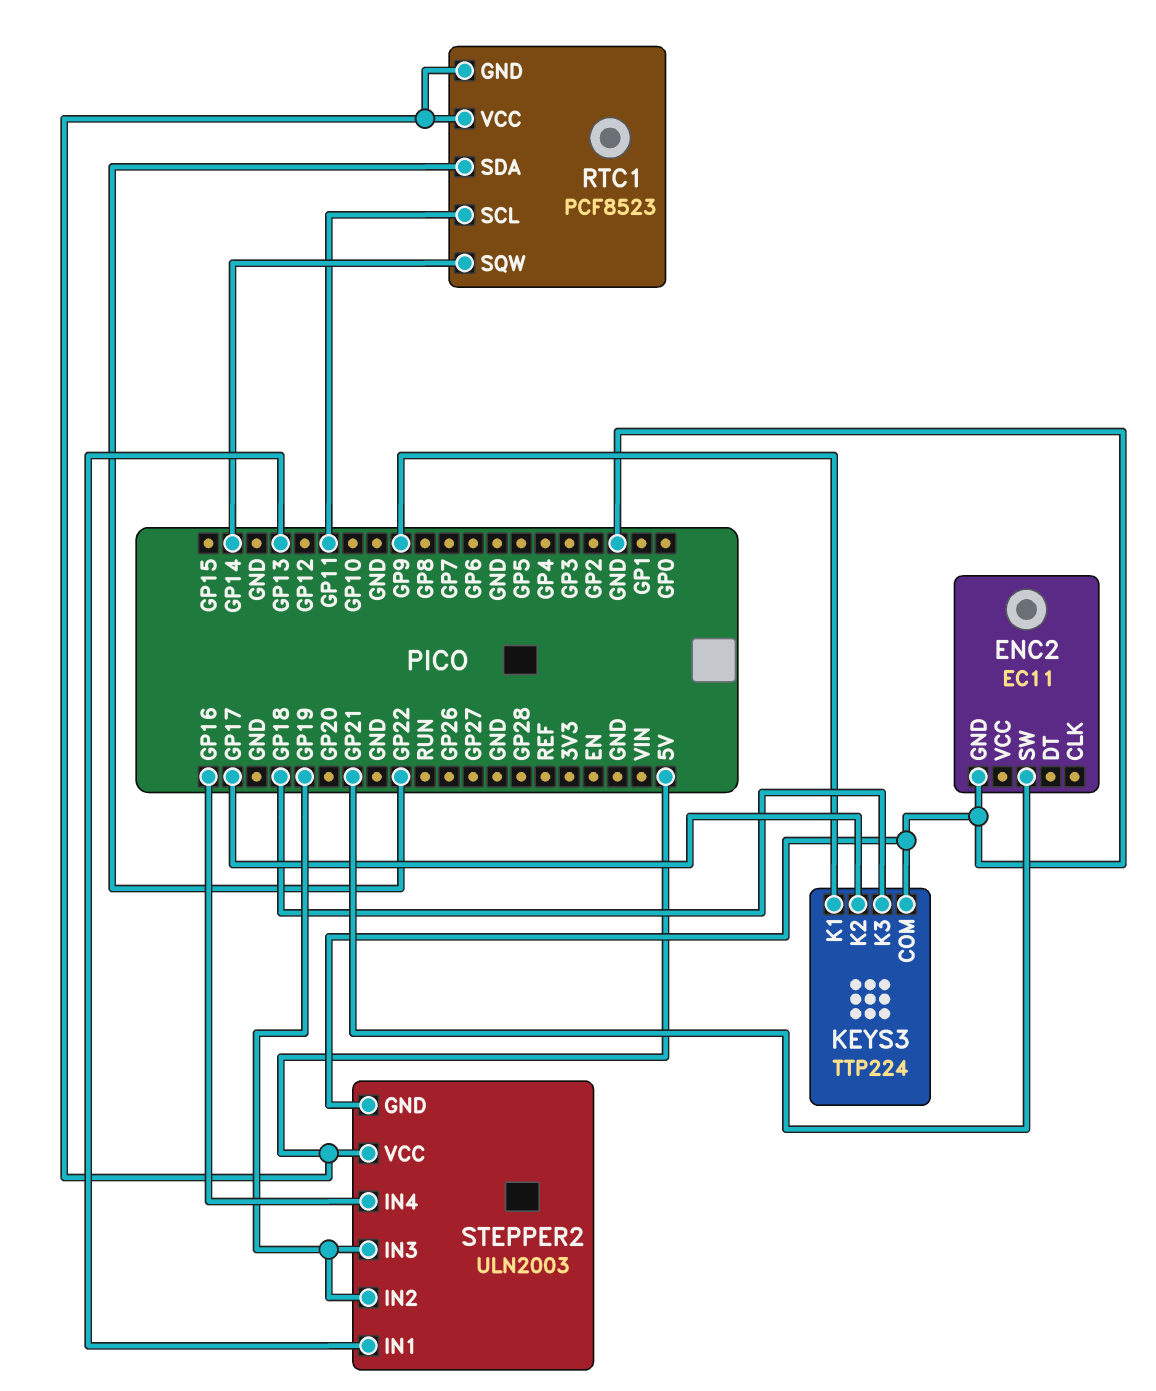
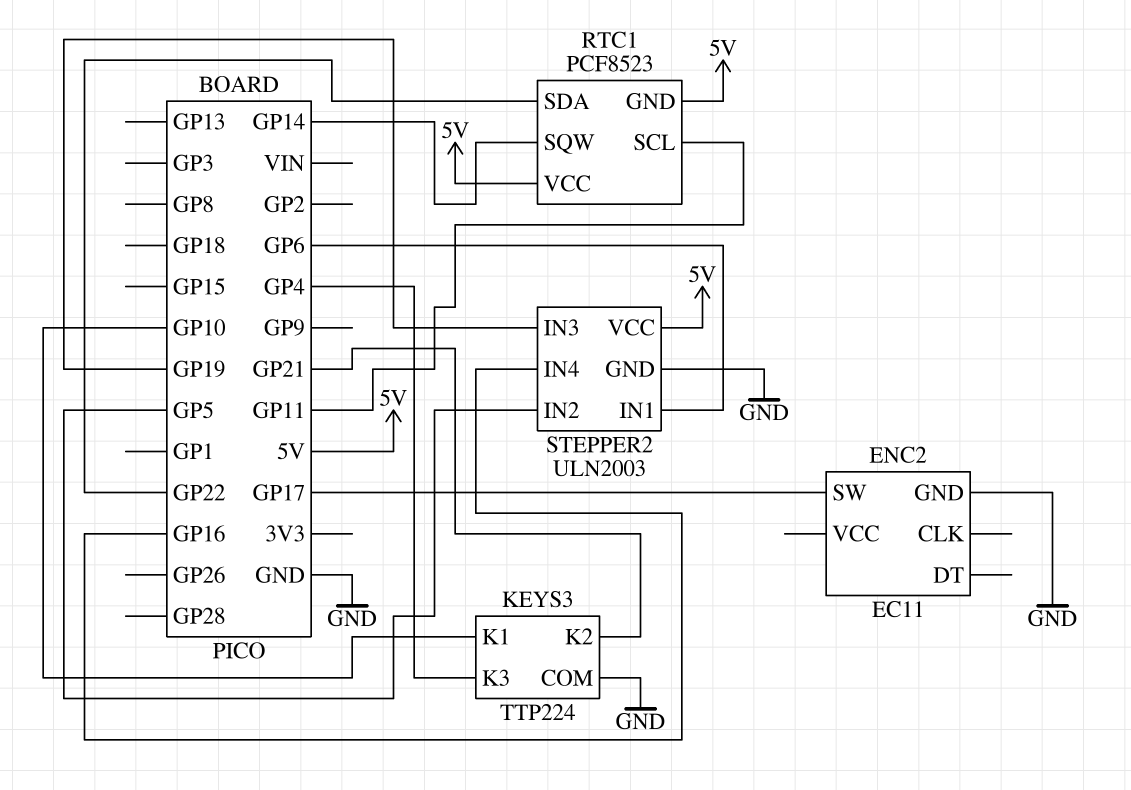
ENC2 pin SW: GP21 -> GP17
KEYS3 pin K1: GP9 -> GP10
KEYS3 pin K2: GP17 -> GP21
KEYS3 pin K3: GP18 -> GP4
STEPPER2 pin IN1: GP13 -> GP6
STEPPER2 pin IN2: GP19 -> GP5

